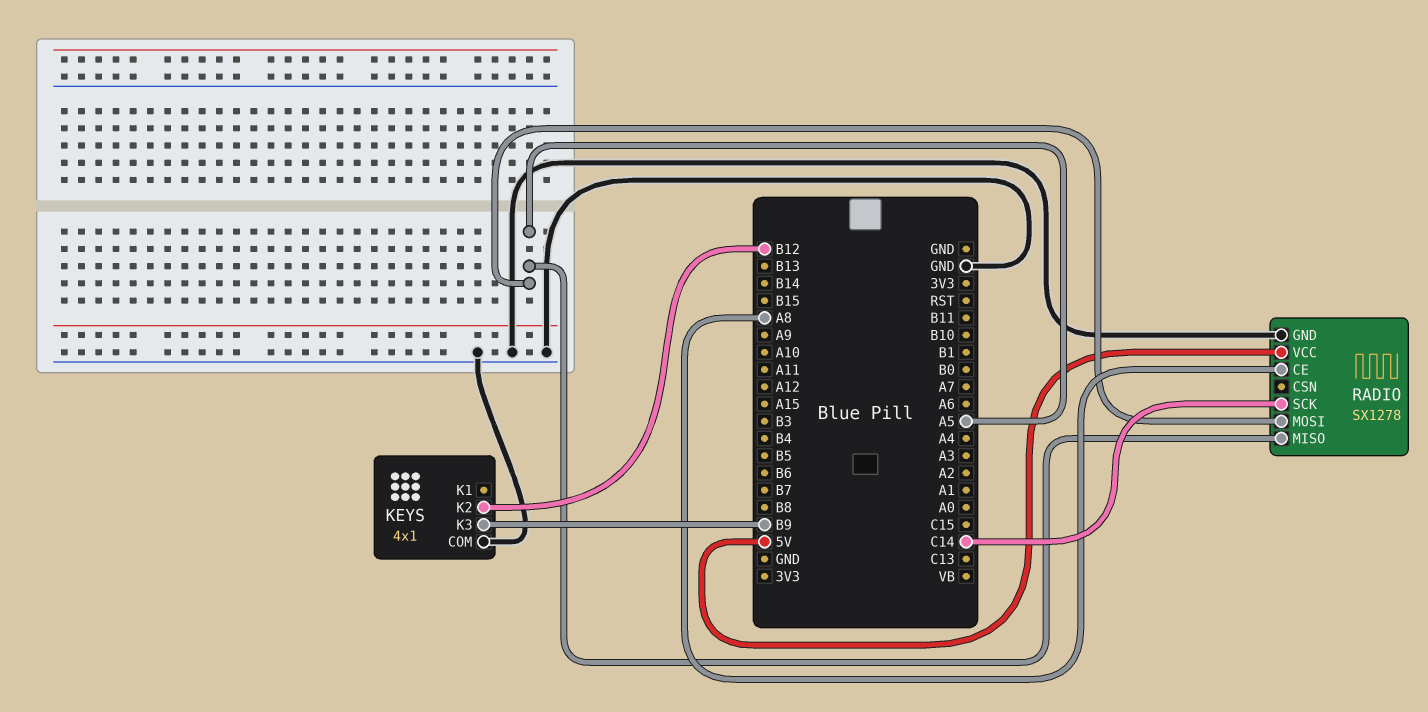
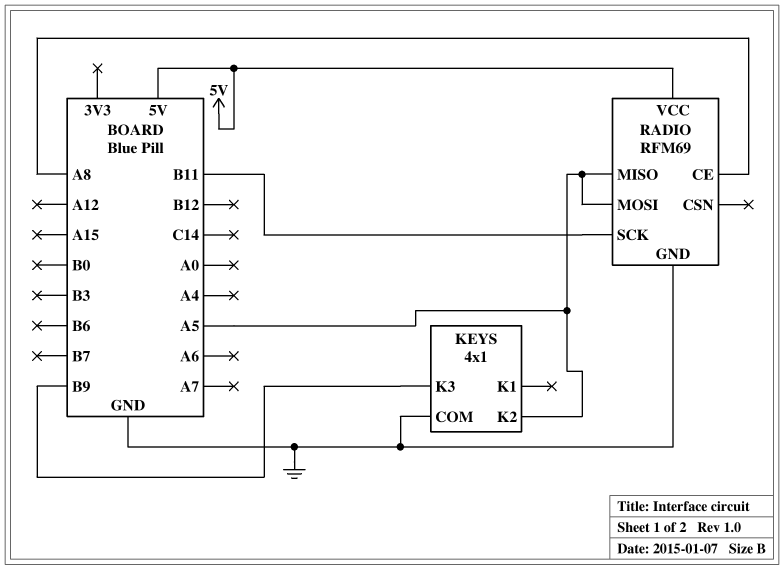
KEYS pin K2: B12 -> A5
RADIO: SX1278 -> RFM69
RADIO pin SCK: C14 -> B11

